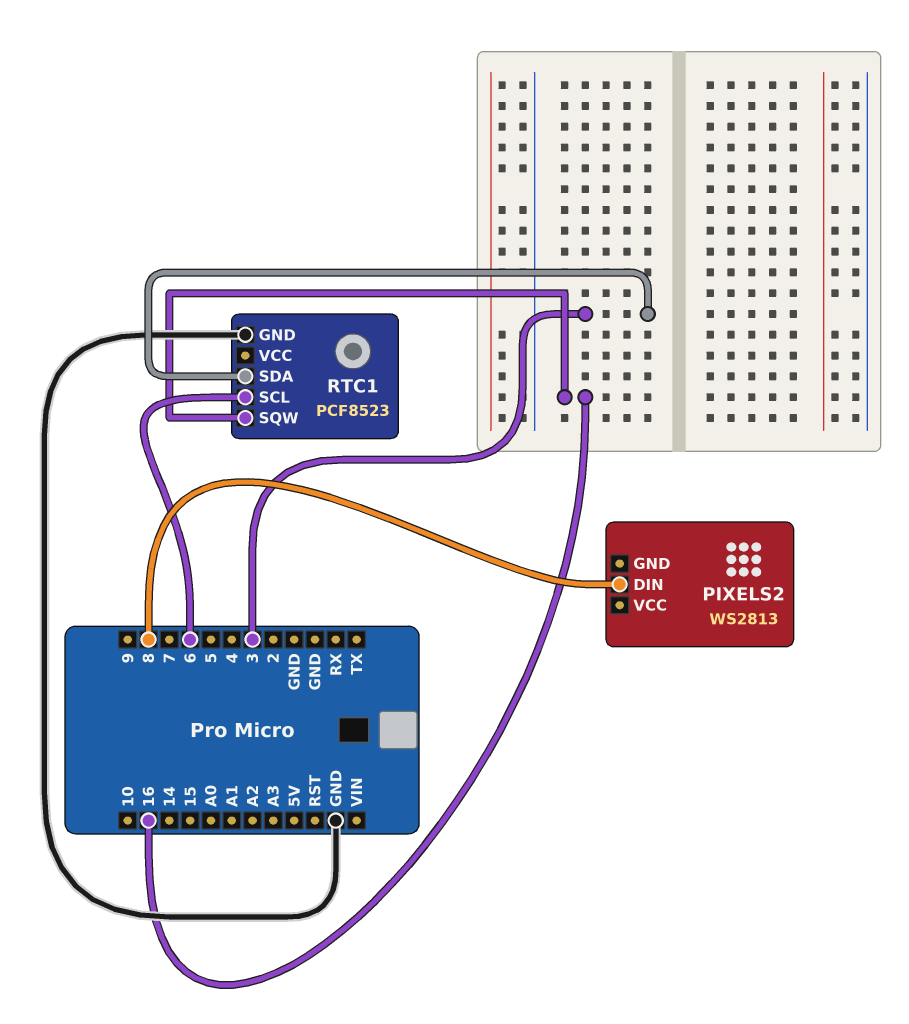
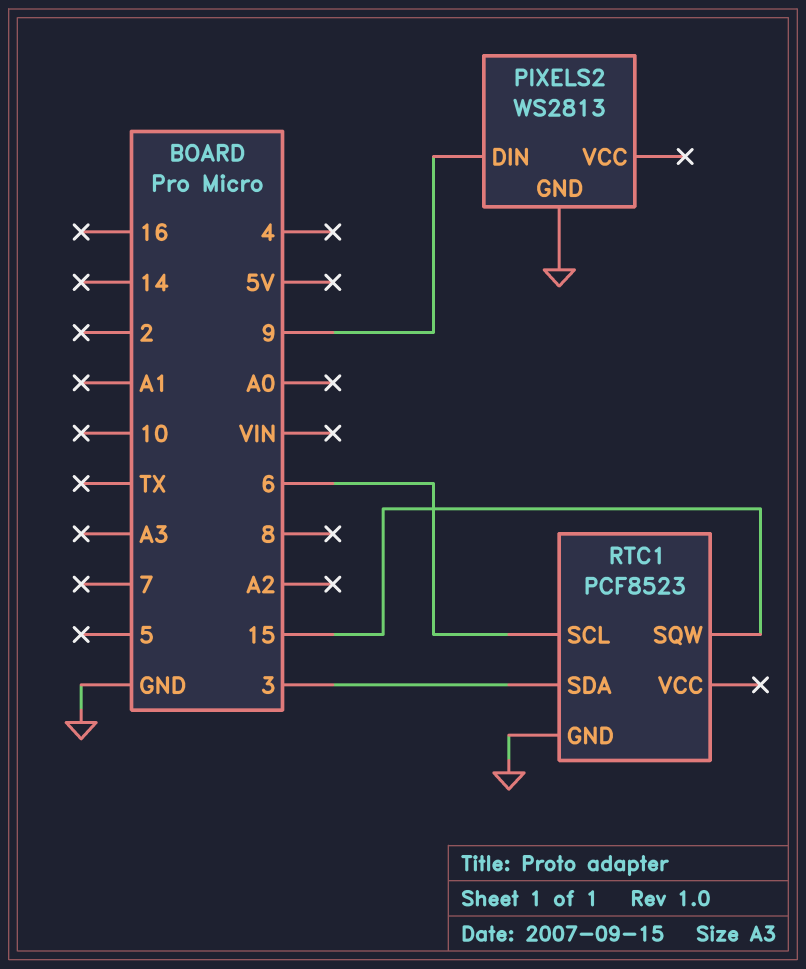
PIXELS2 pin DIN: 8 -> 9
PIXELS2 pin GND: none -> GND
RTC1 pin SQW: 16 -> 15

